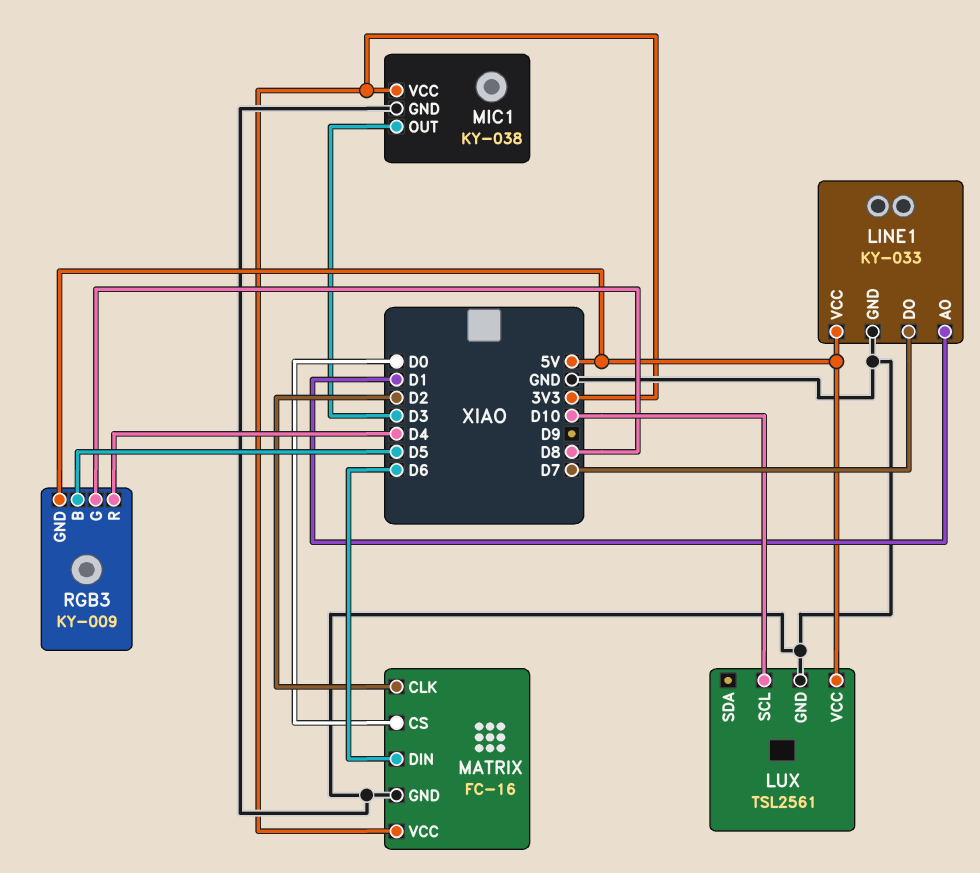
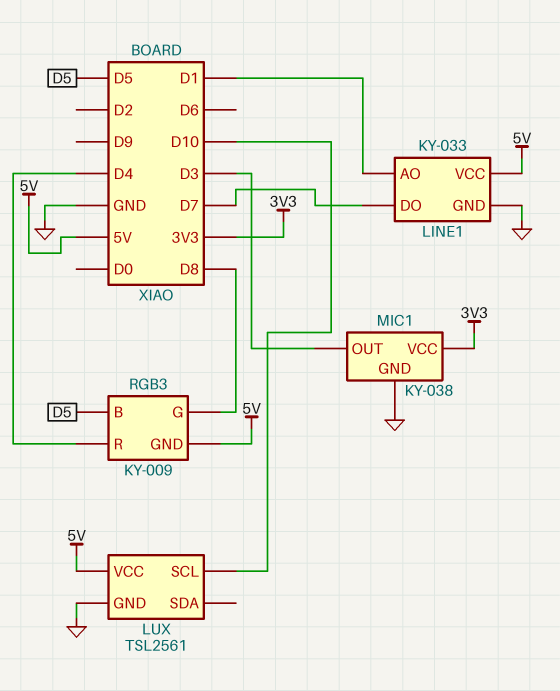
MATRIX: FC-16 -> none
MATRIX pin CLK: D2 -> none
MATRIX pin CS: D0 -> none
MATRIX pin DIN: D6 -> none
MATRIX pin GND: GND -> none
MATRIX pin VCC: 3V3 -> none

